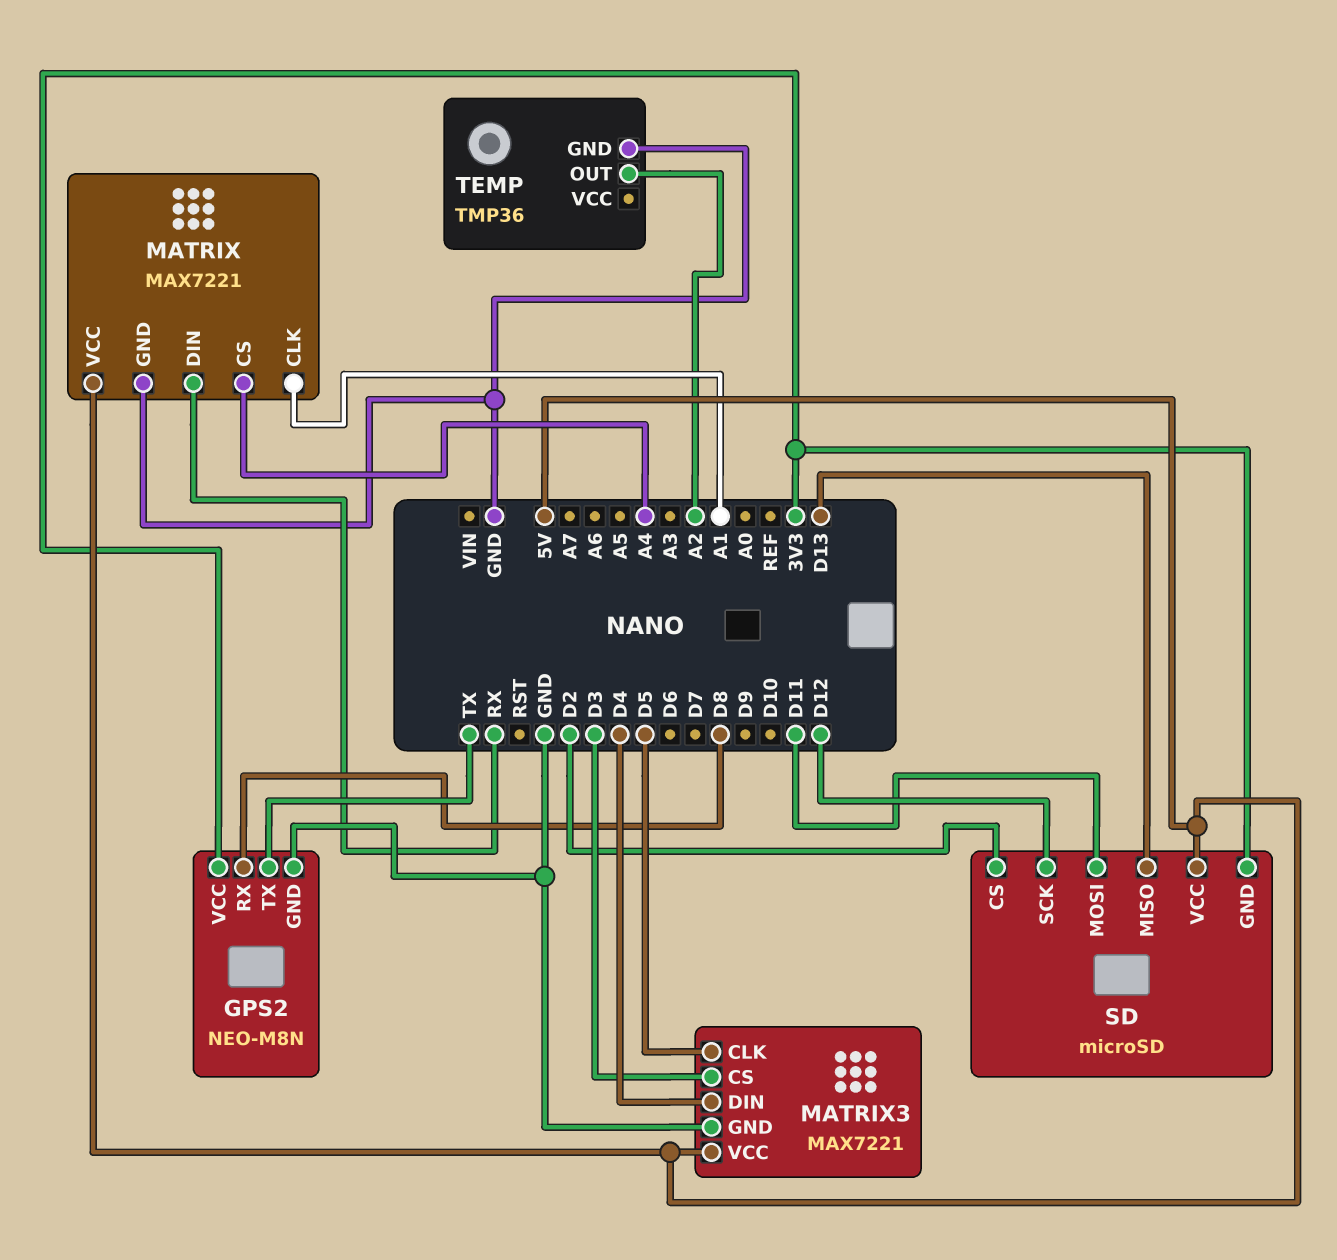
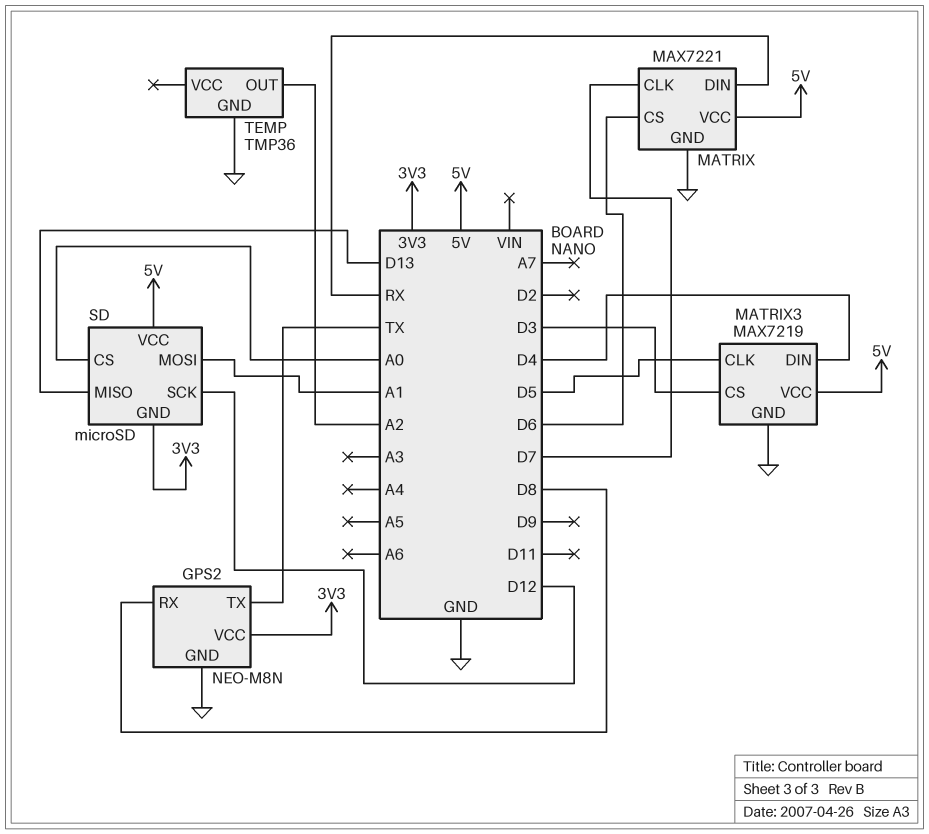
MATRIX pin CLK: A1 -> D7
MATRIX pin CS: A4 -> D6
MATRIX3: MAX7221 -> MAX7219
SD pin CS: D2 -> A0
SD pin MOSI: D11 -> A1

